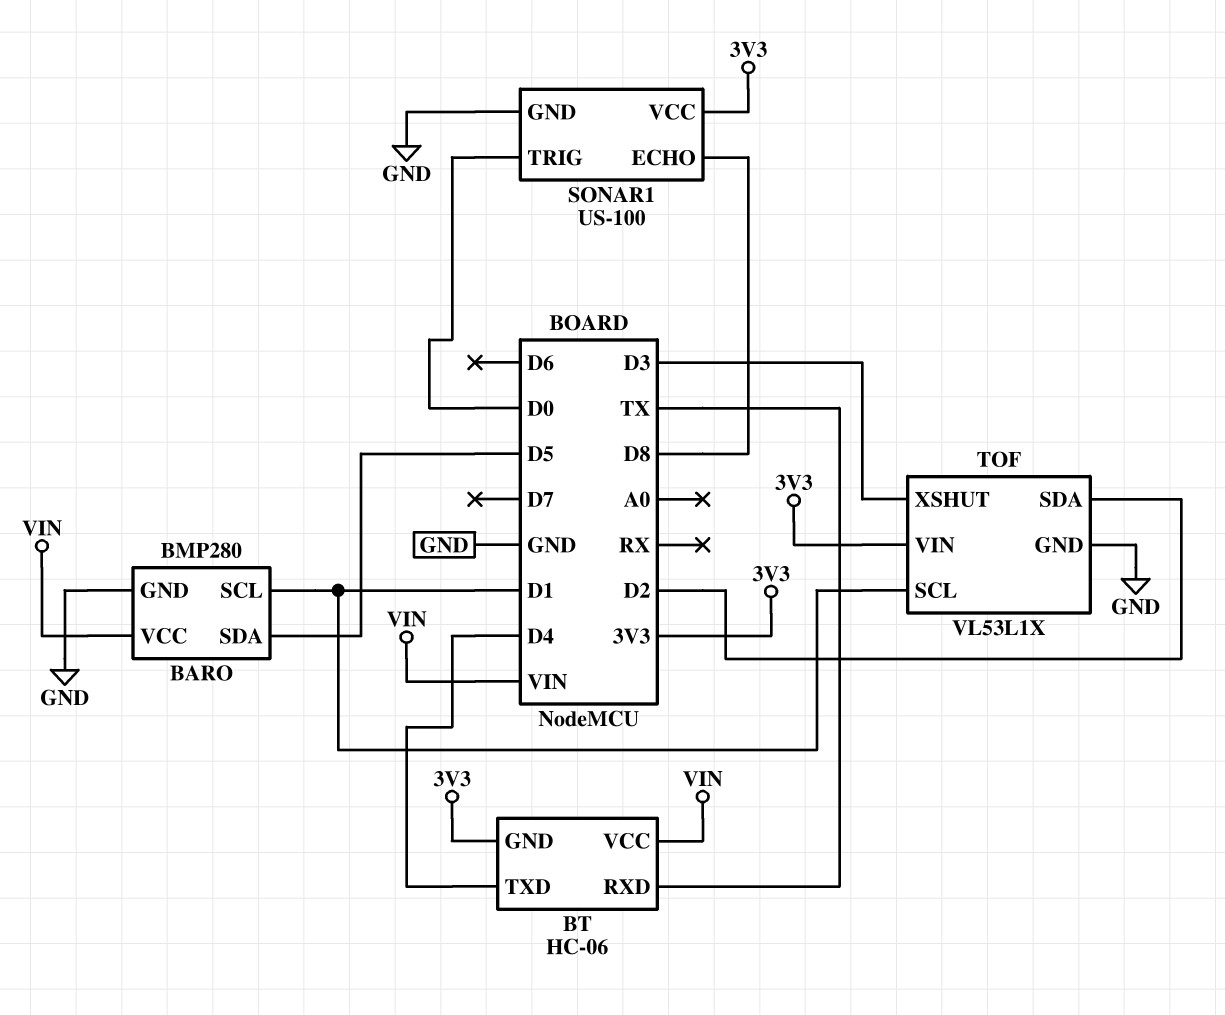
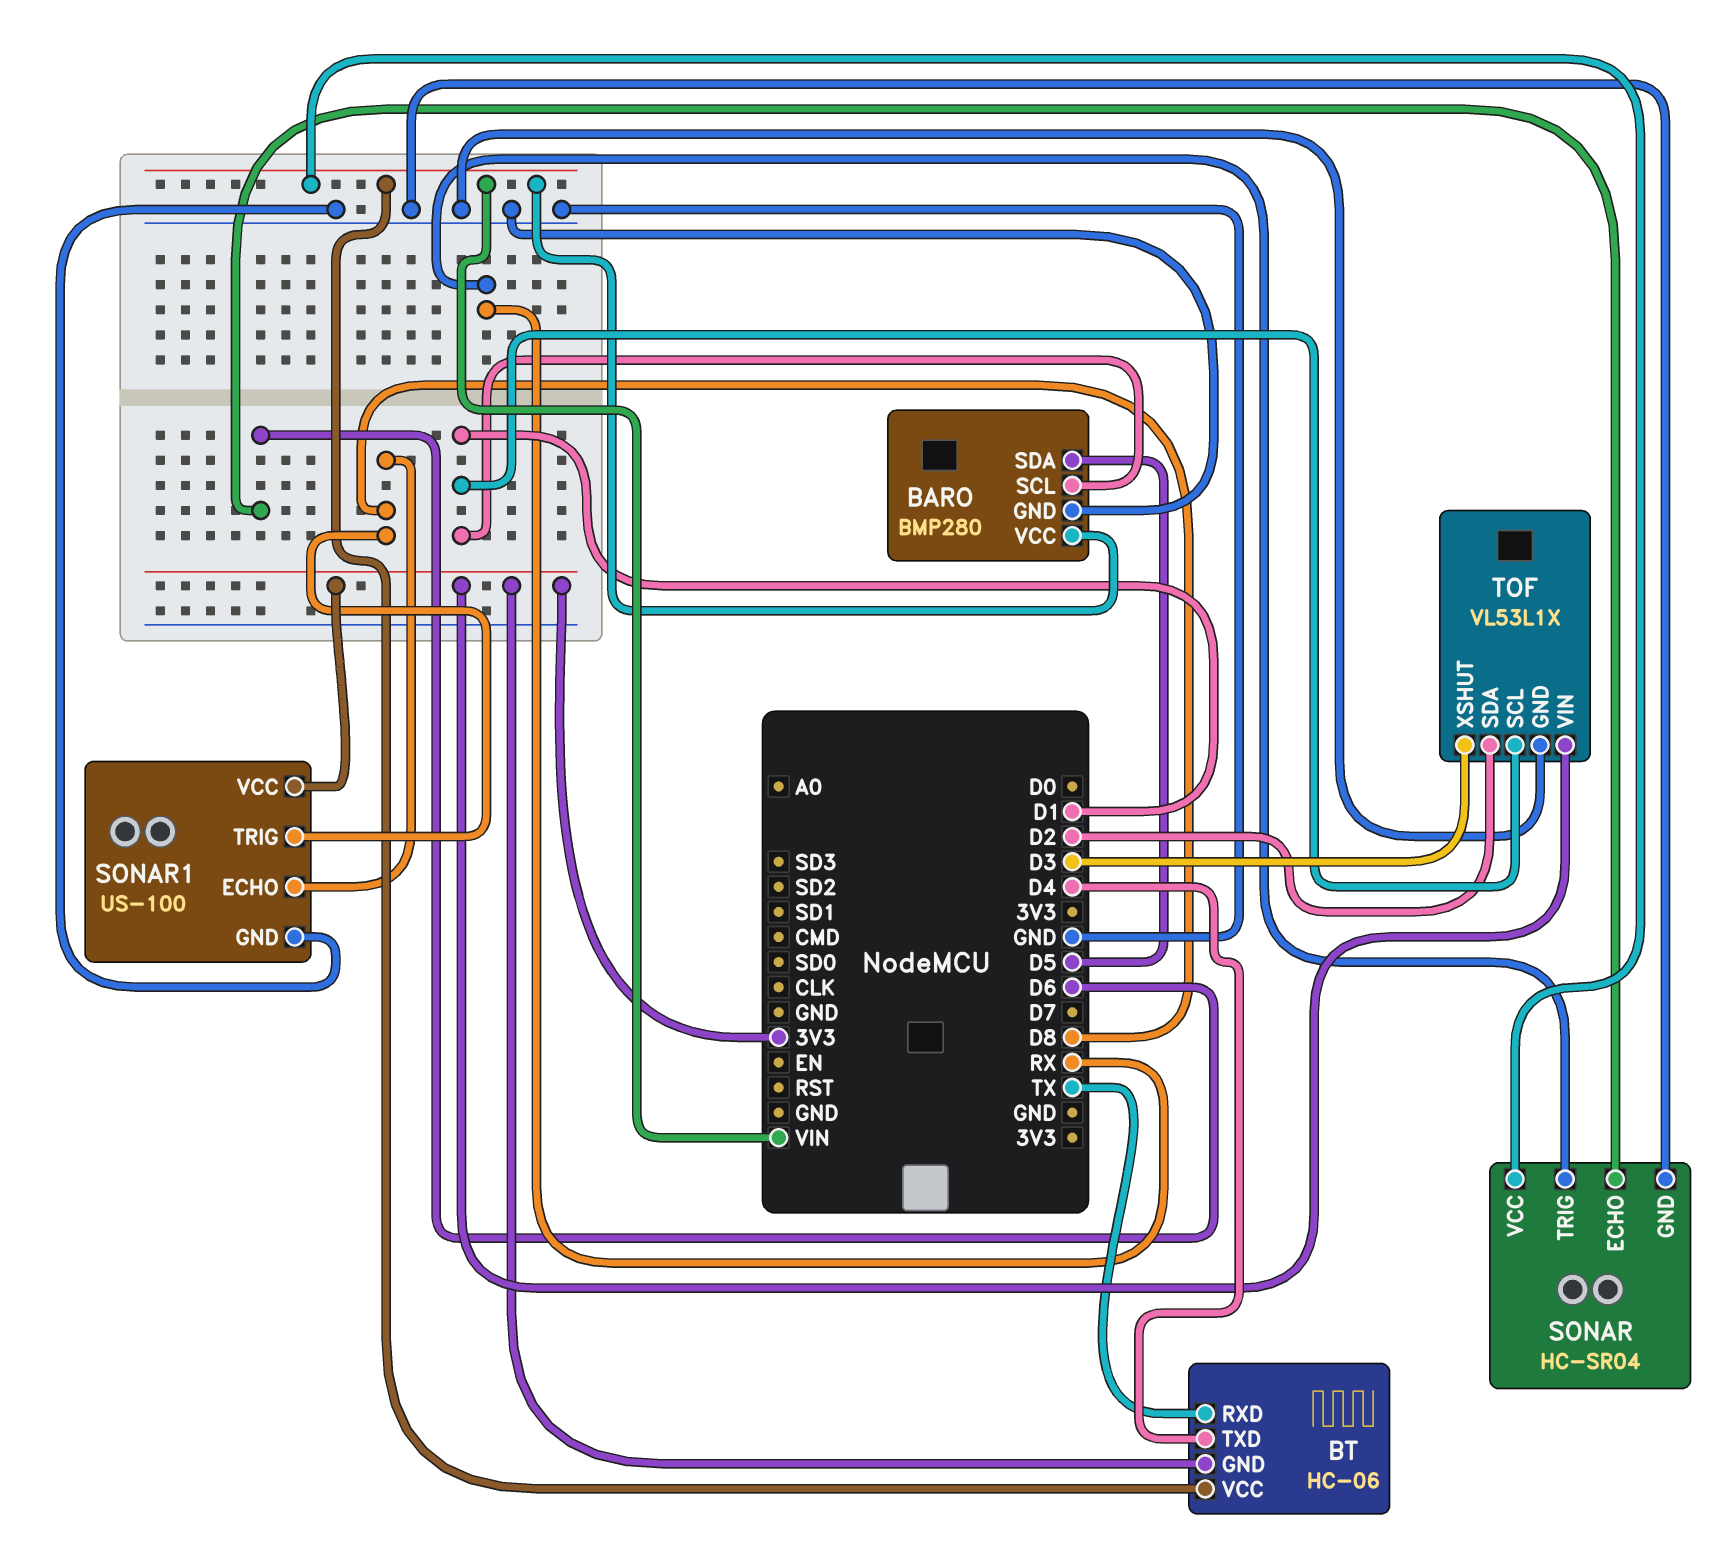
SONAR: none -> HC-SR04
SONAR pin ECHO: none -> D6
SONAR pin GND: none -> GND
SONAR pin TRIG: none -> RX
SONAR pin VCC: none -> VIN
SONAR1 pin TRIG: D0 -> D8

